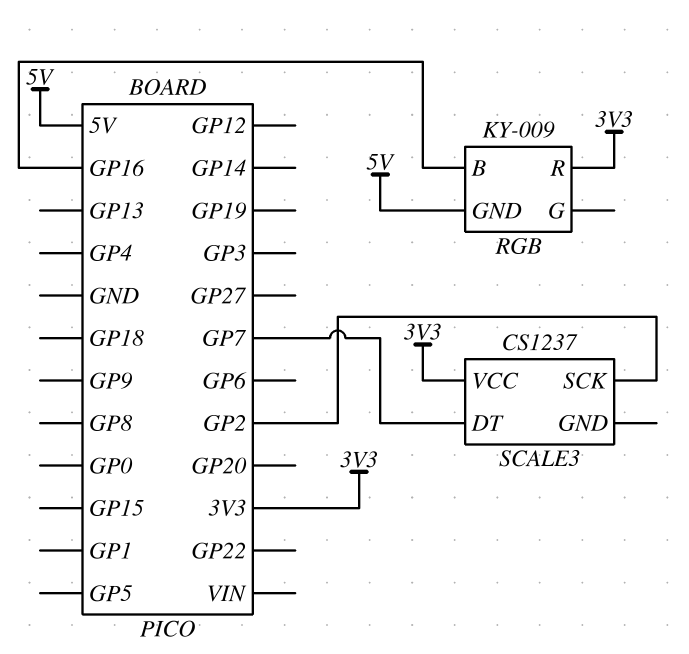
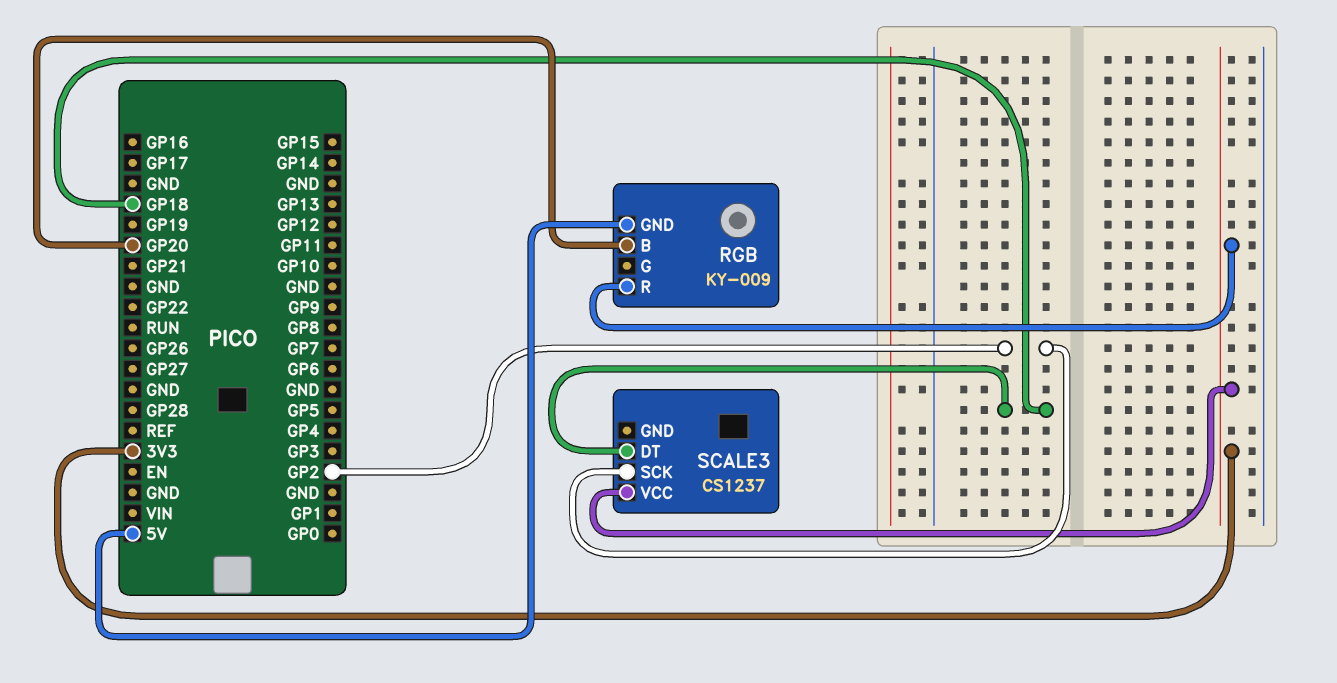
RGB pin B: GP16 -> GP20
SCALE3 pin DT: GP7 -> GP18

